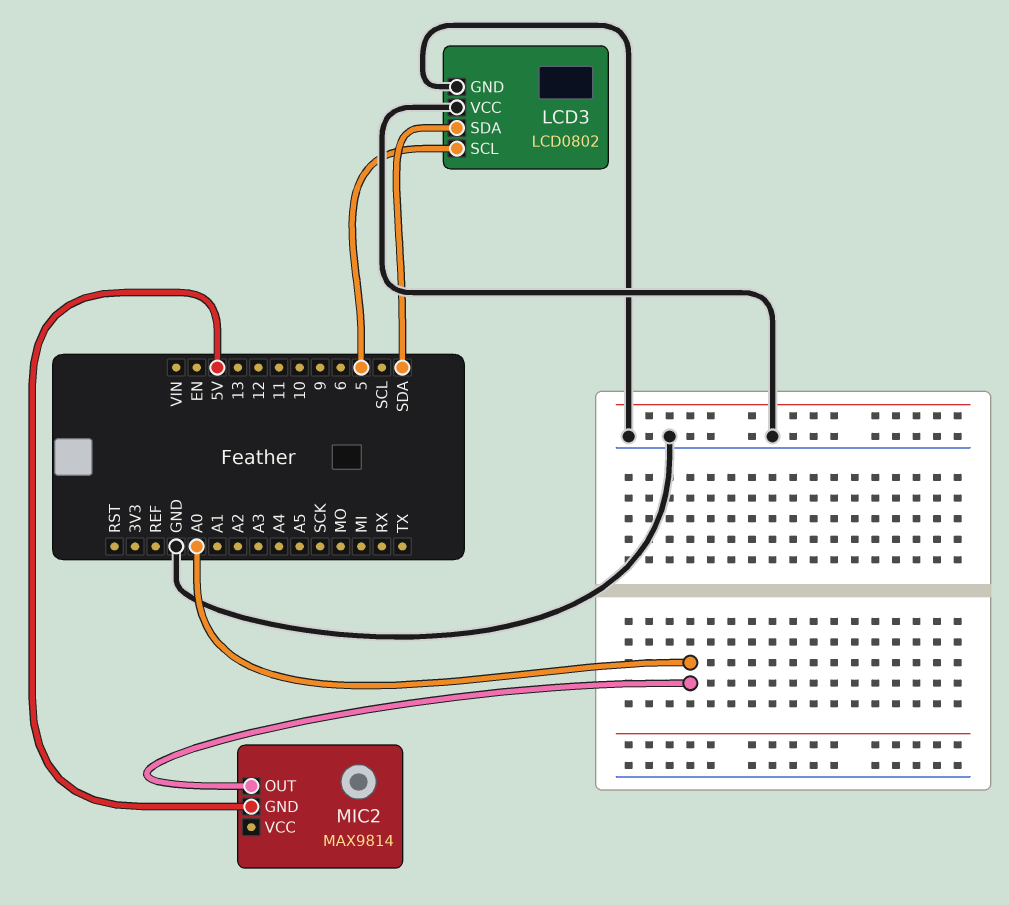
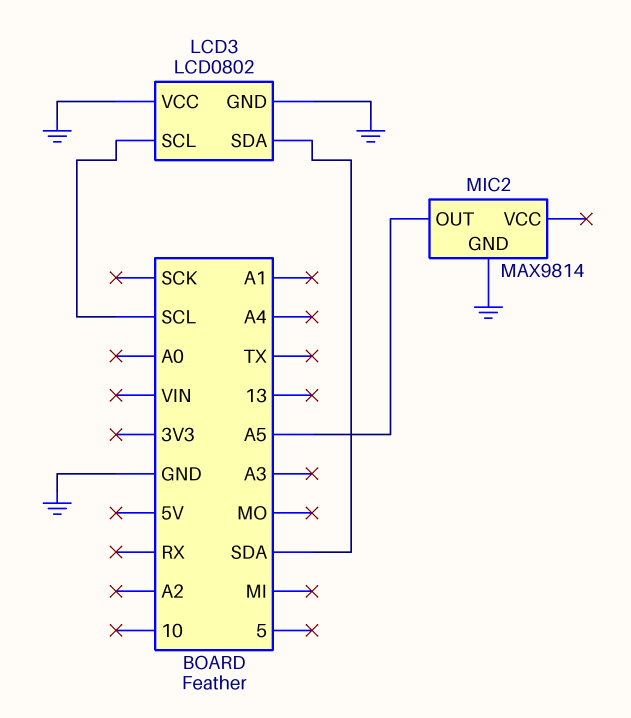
LCD3 pin SCL: 5 -> SCL
MIC2 pin GND: 5V -> GND
MIC2 pin OUT: A0 -> A5

